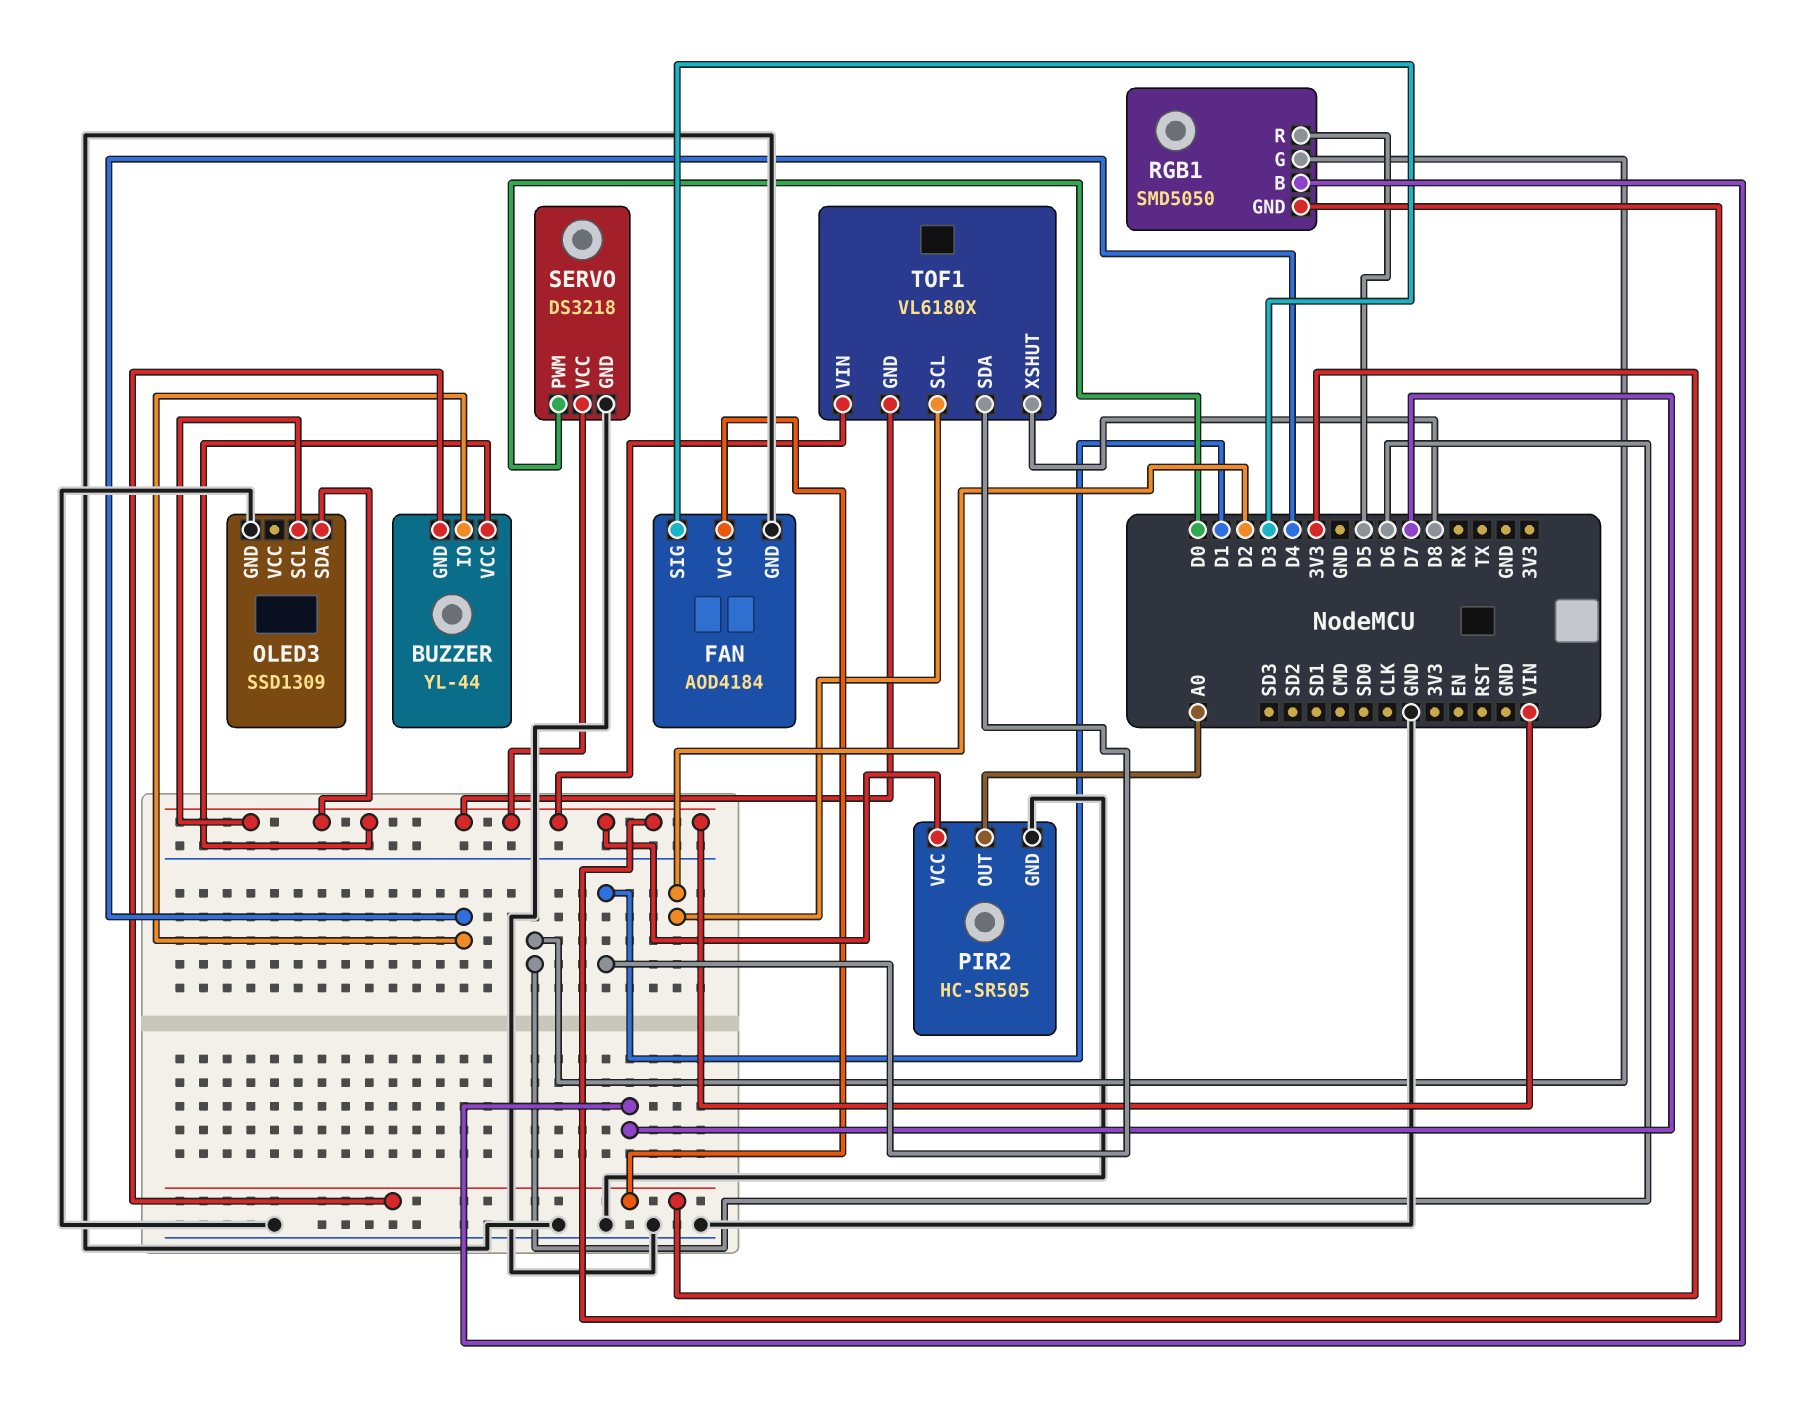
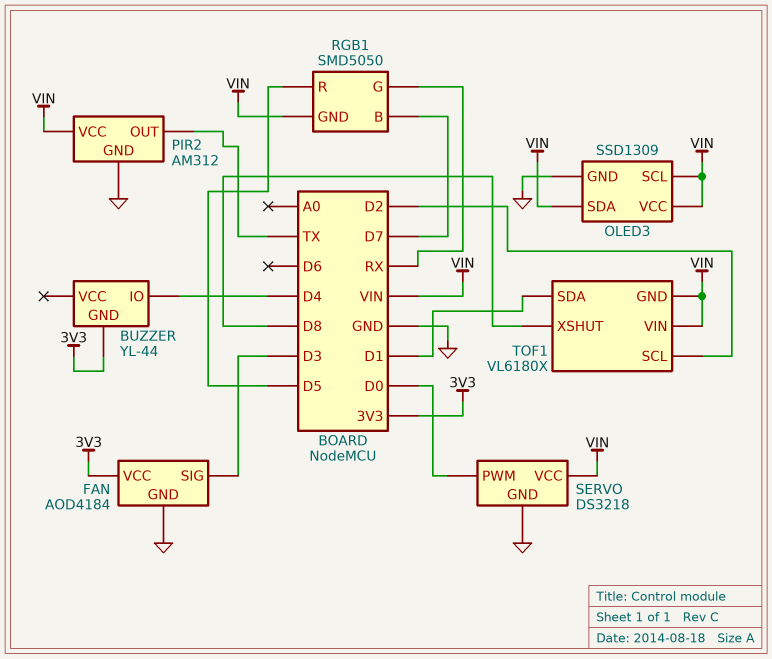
BUZZER pin VCC: VIN -> none
OLED3 pin VCC: none -> VIN
PIR2: HC-SR505 -> AM312
PIR2 pin OUT: A0 -> TX
RGB1 pin G: D6 -> RX

